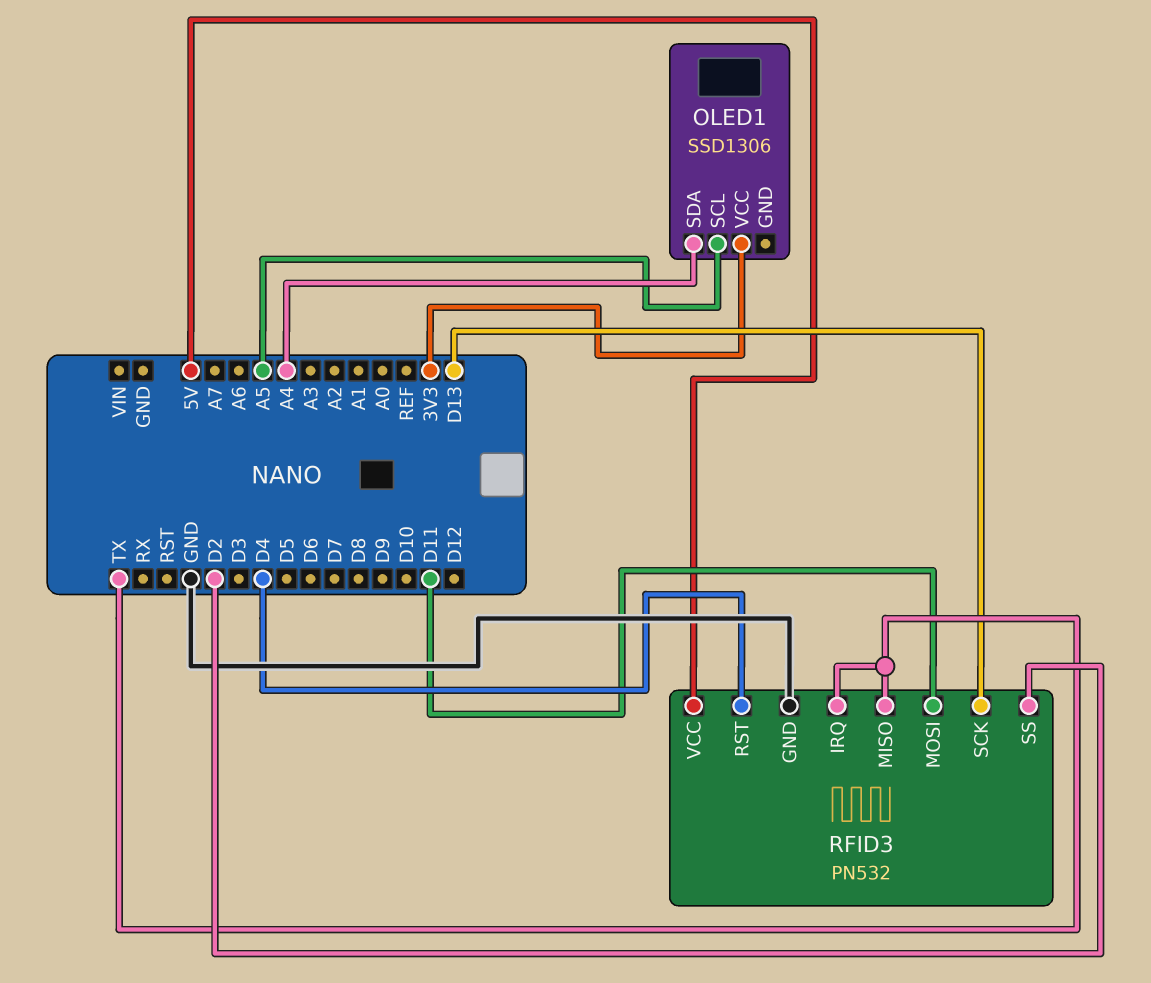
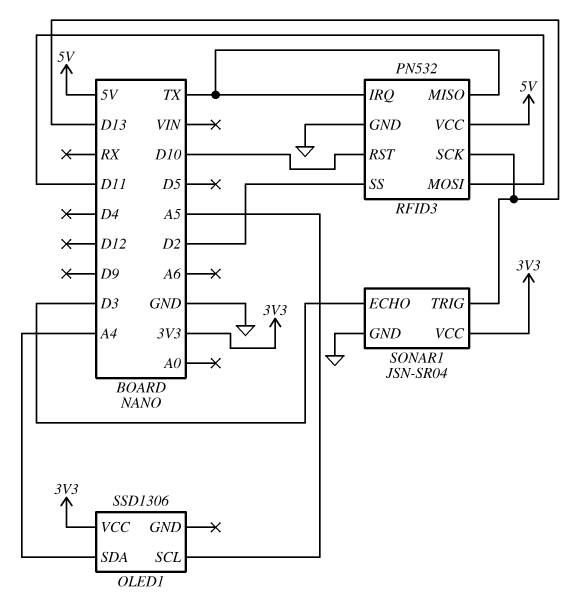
RFID3 pin RST: D4 -> D10
SONAR1: none -> JSN-SR04
SONAR1 pin ECHO: none -> D3
SONAR1 pin GND: none -> GND
SONAR1 pin TRIG: none -> D13
SONAR1 pin VCC: none -> 3V3

